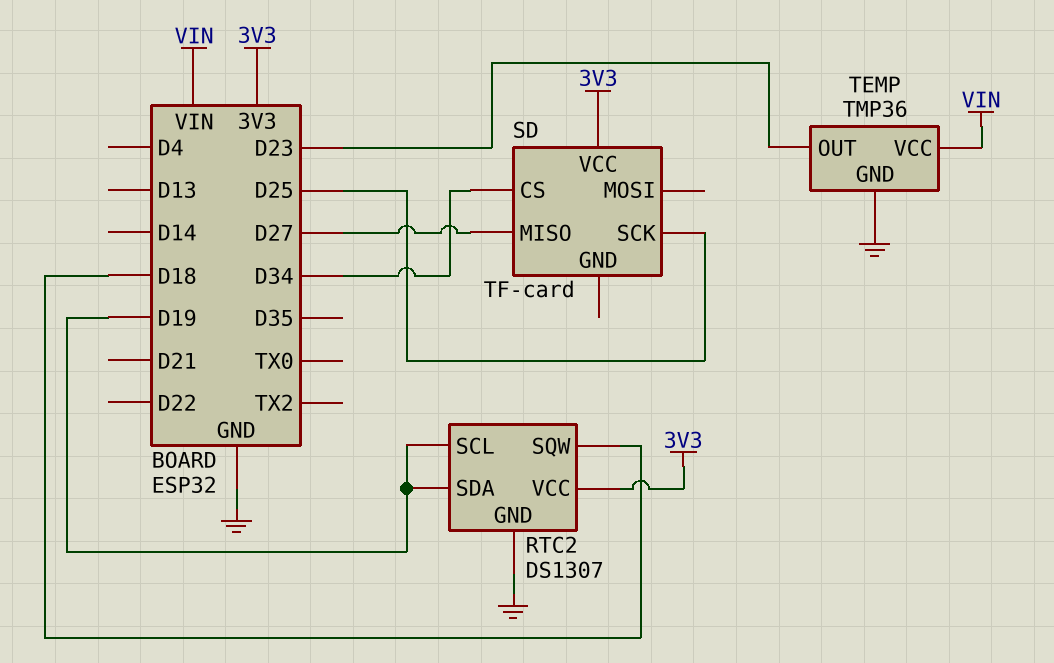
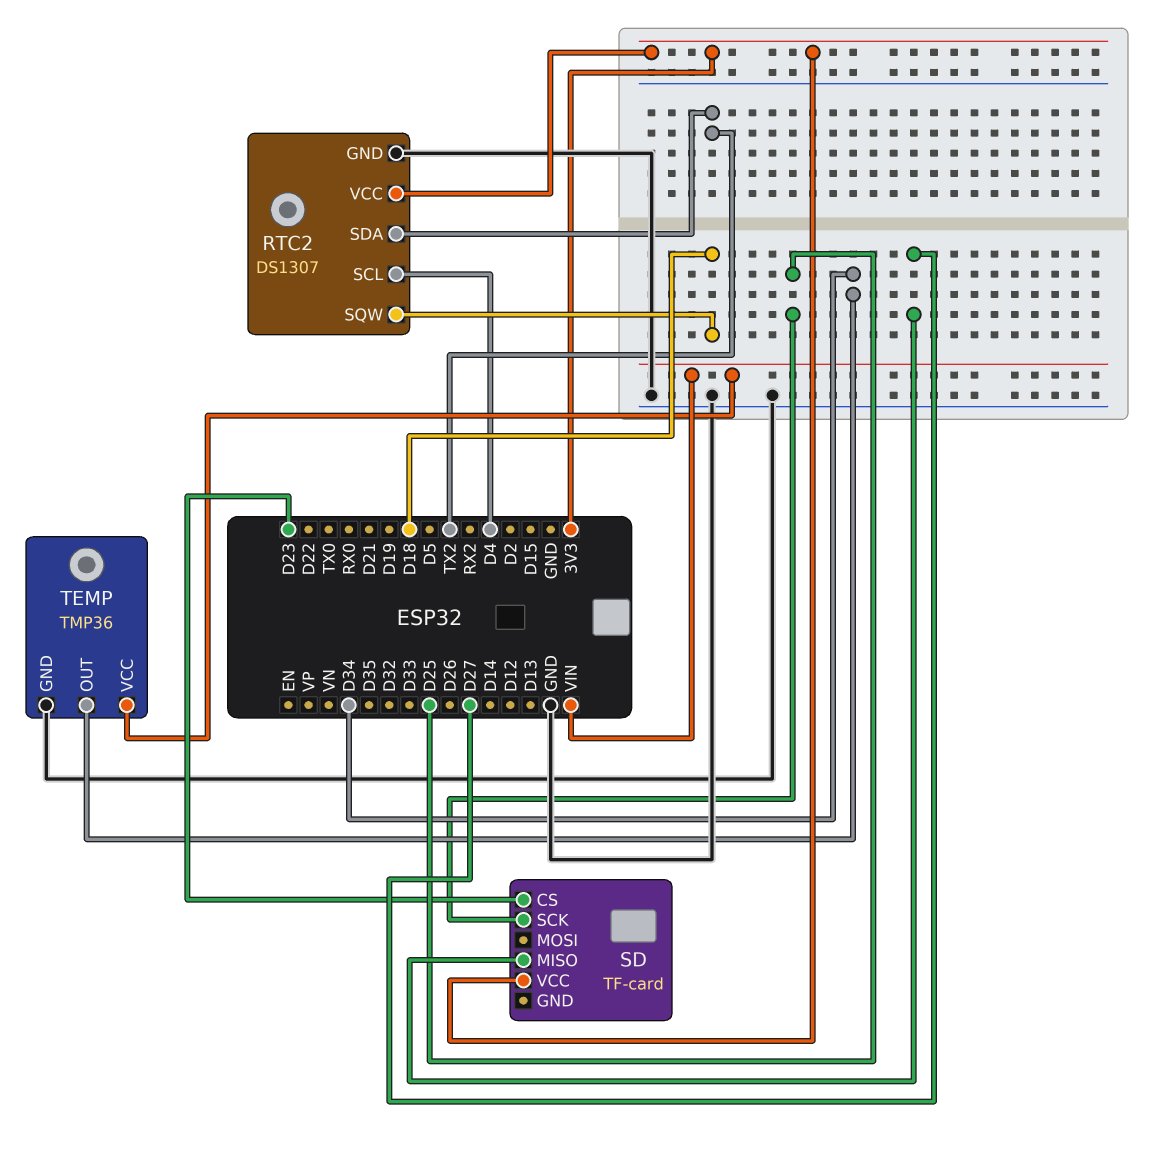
RTC2 pin SCL: D19 -> D4
RTC2 pin SDA: D19 -> TX2
SD pin CS: D34 -> D23
TEMP pin OUT: D23 -> D34

